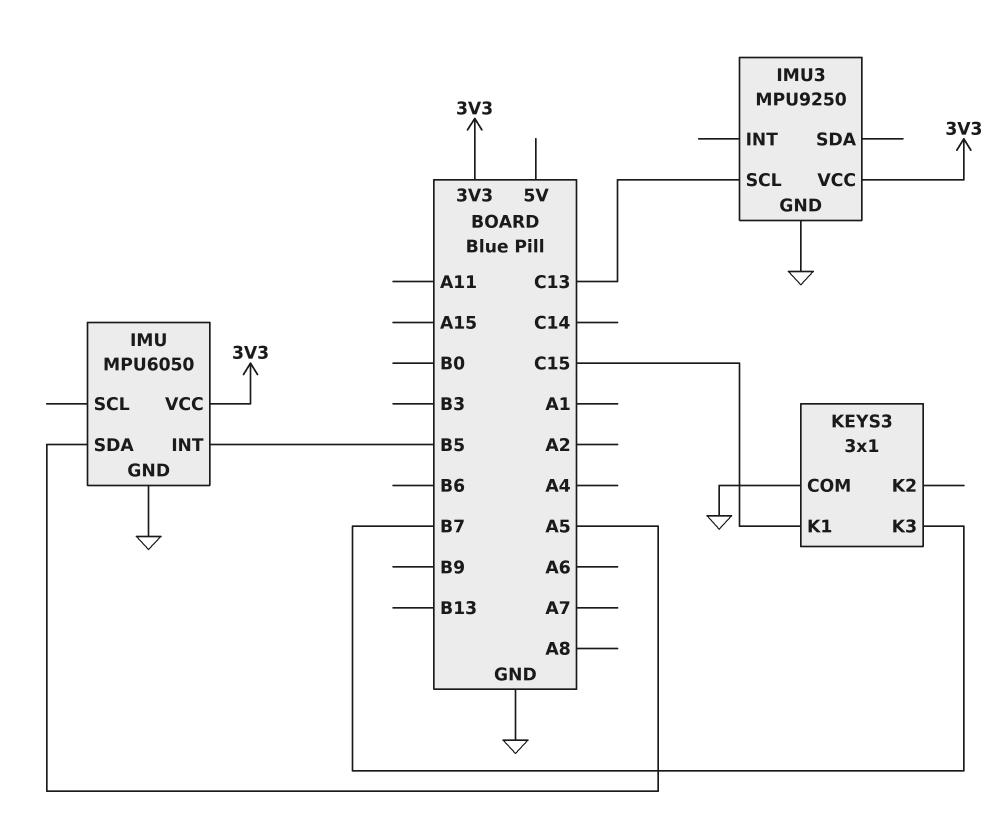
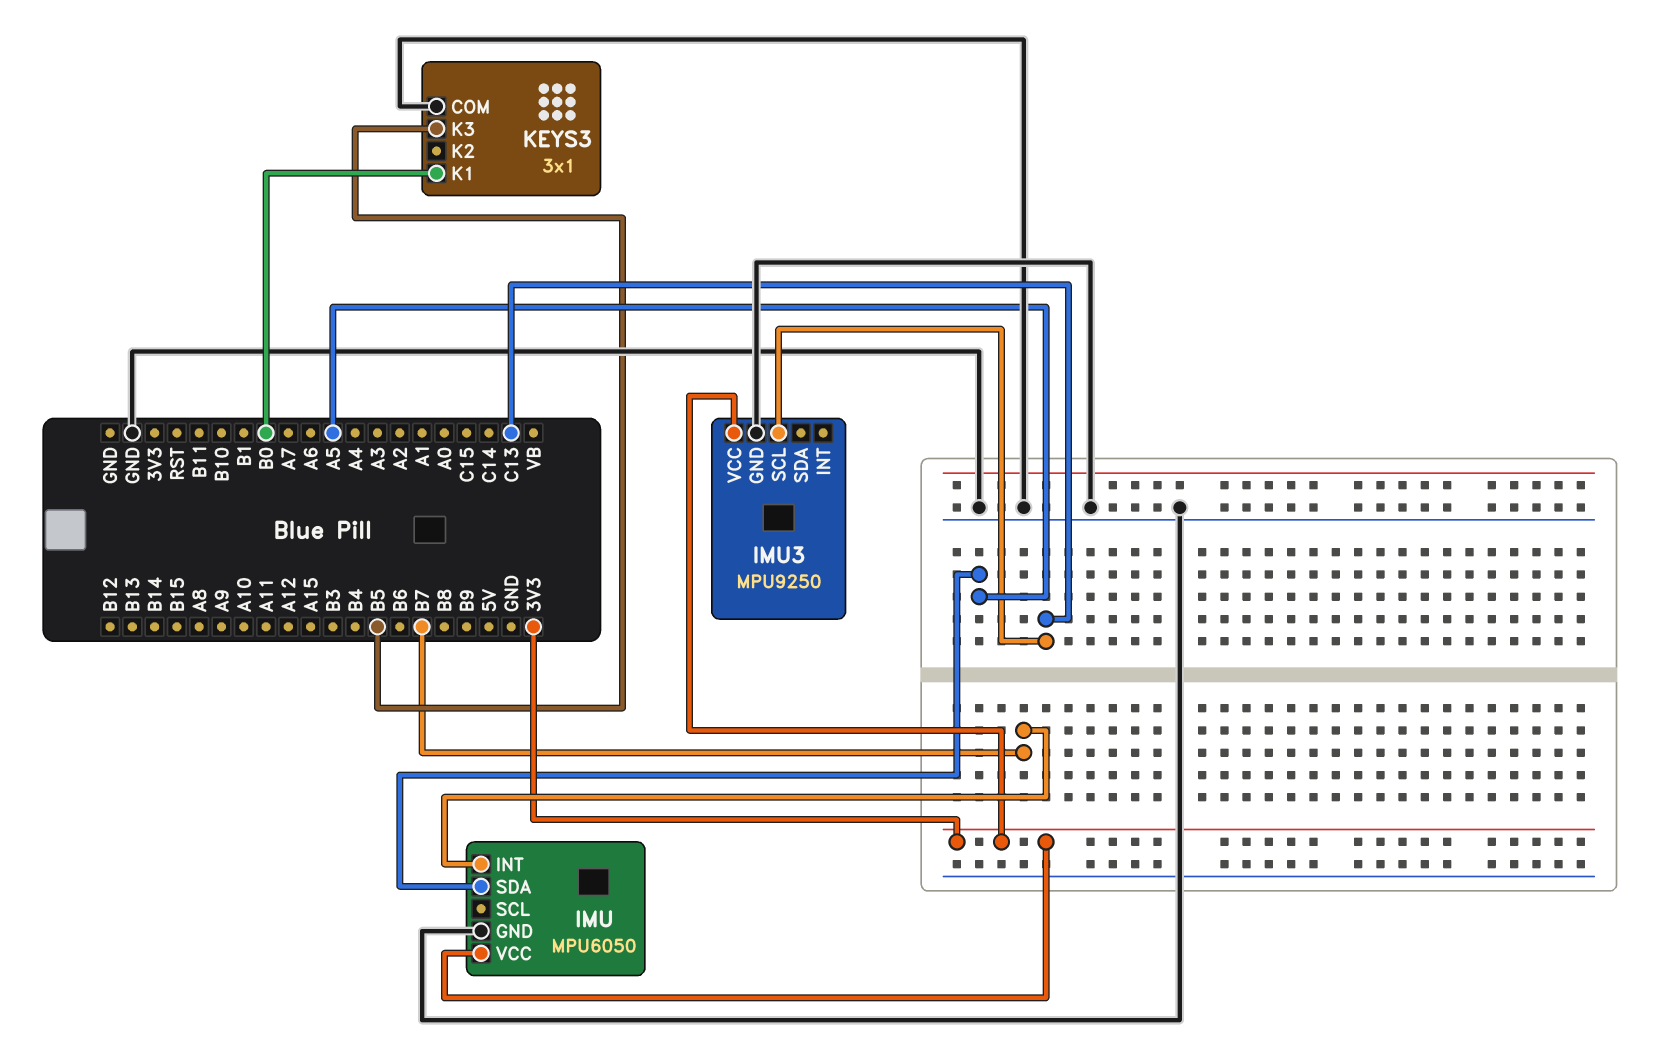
IMU pin INT: B5 -> B7
KEYS3 pin K1: C15 -> B0
KEYS3 pin K3: B7 -> B5

